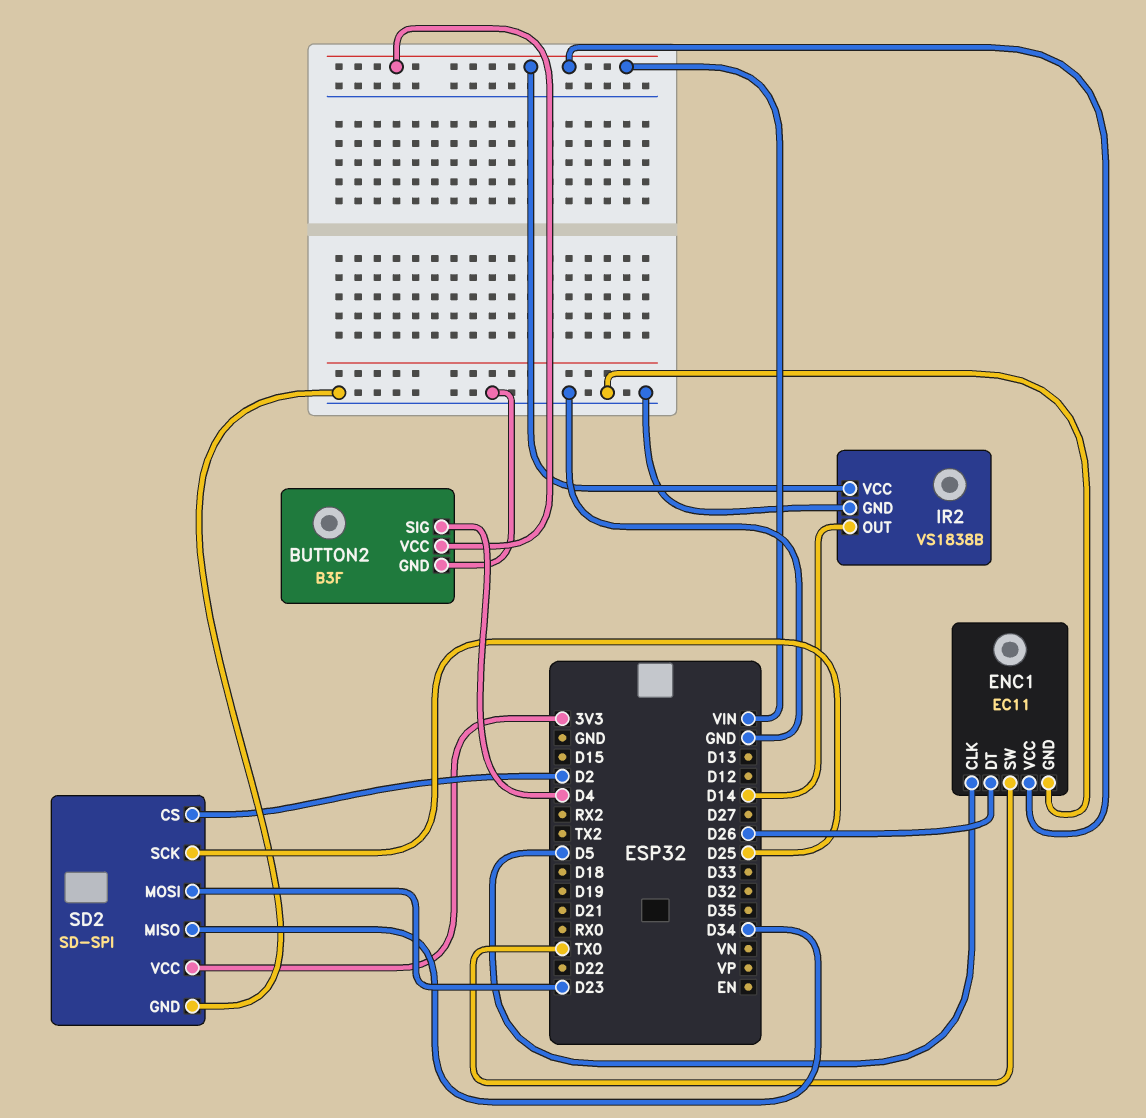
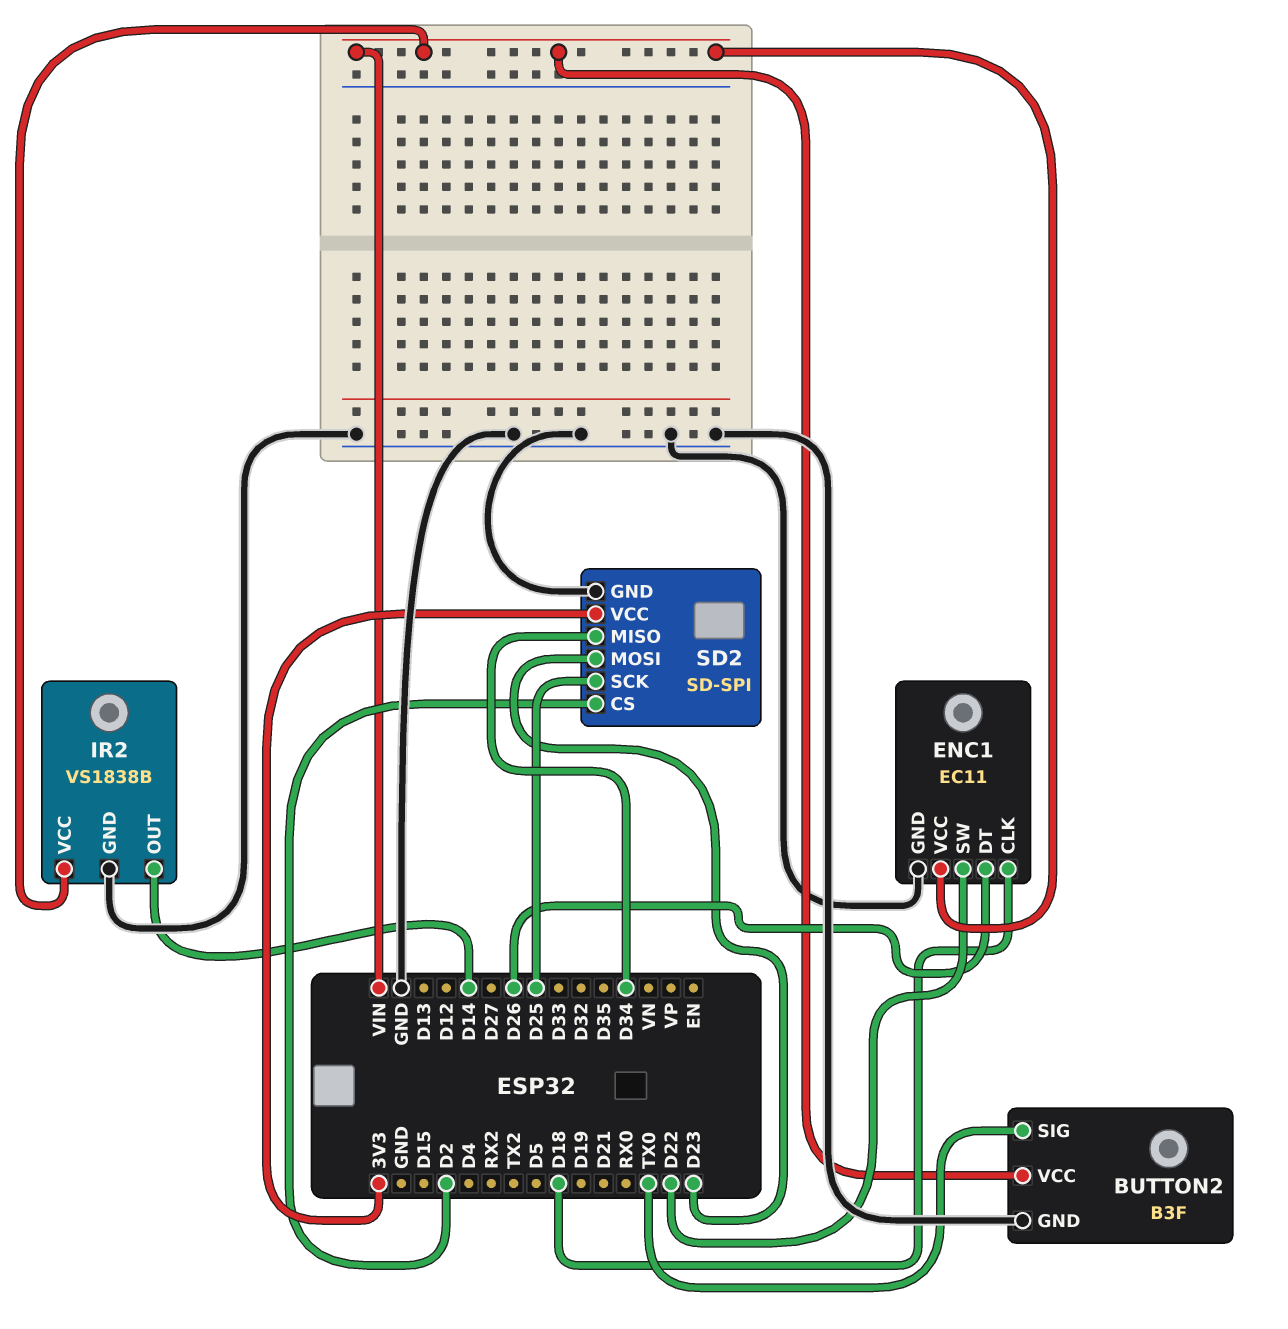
BUTTON2 pin SIG: D4 -> TX0
ENC1 pin CLK: D5 -> D18
ENC1 pin SW: TX0 -> D22

